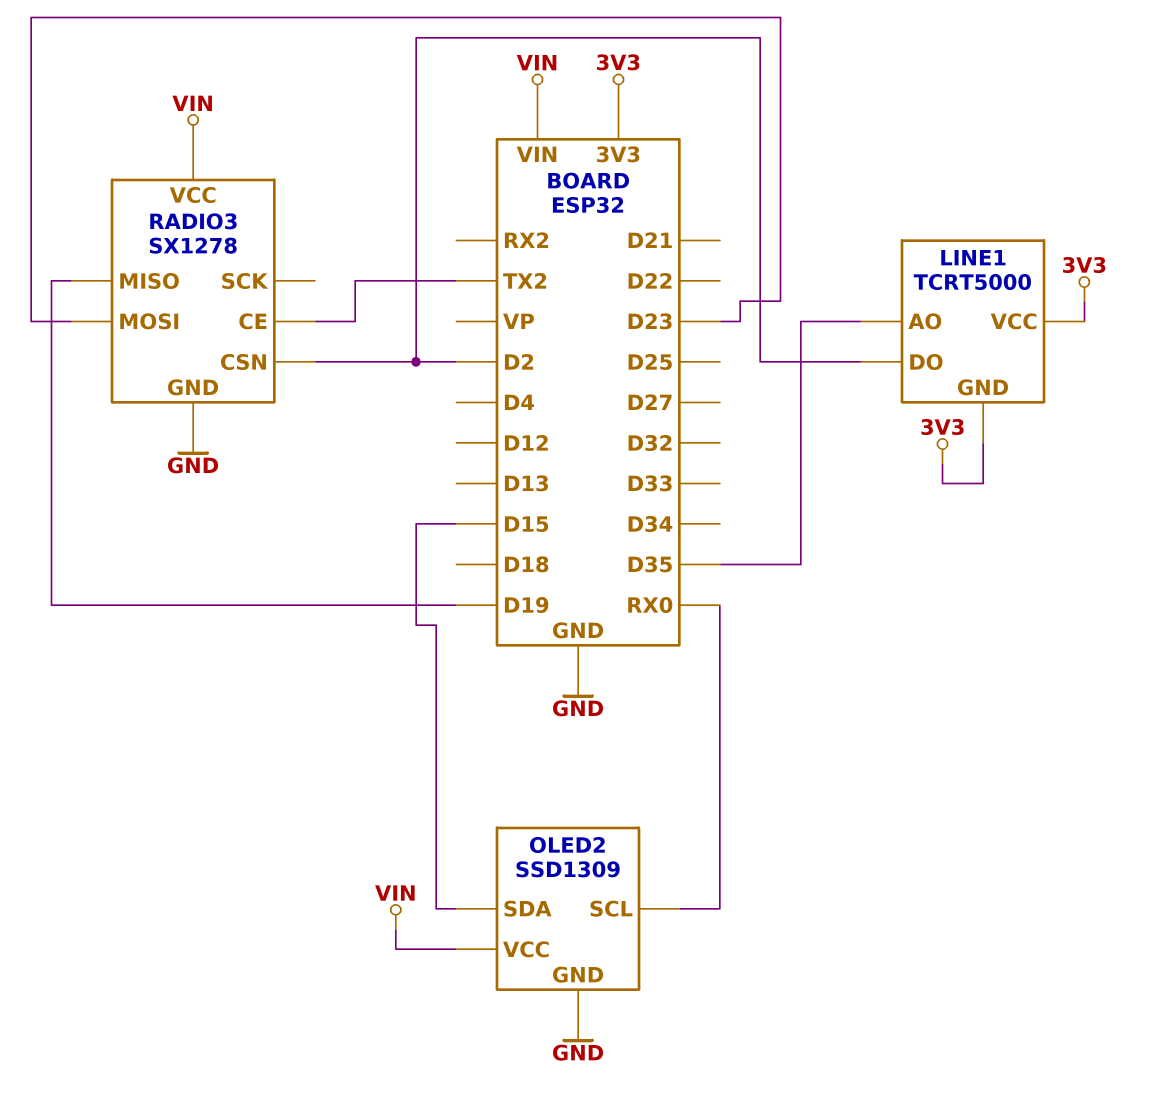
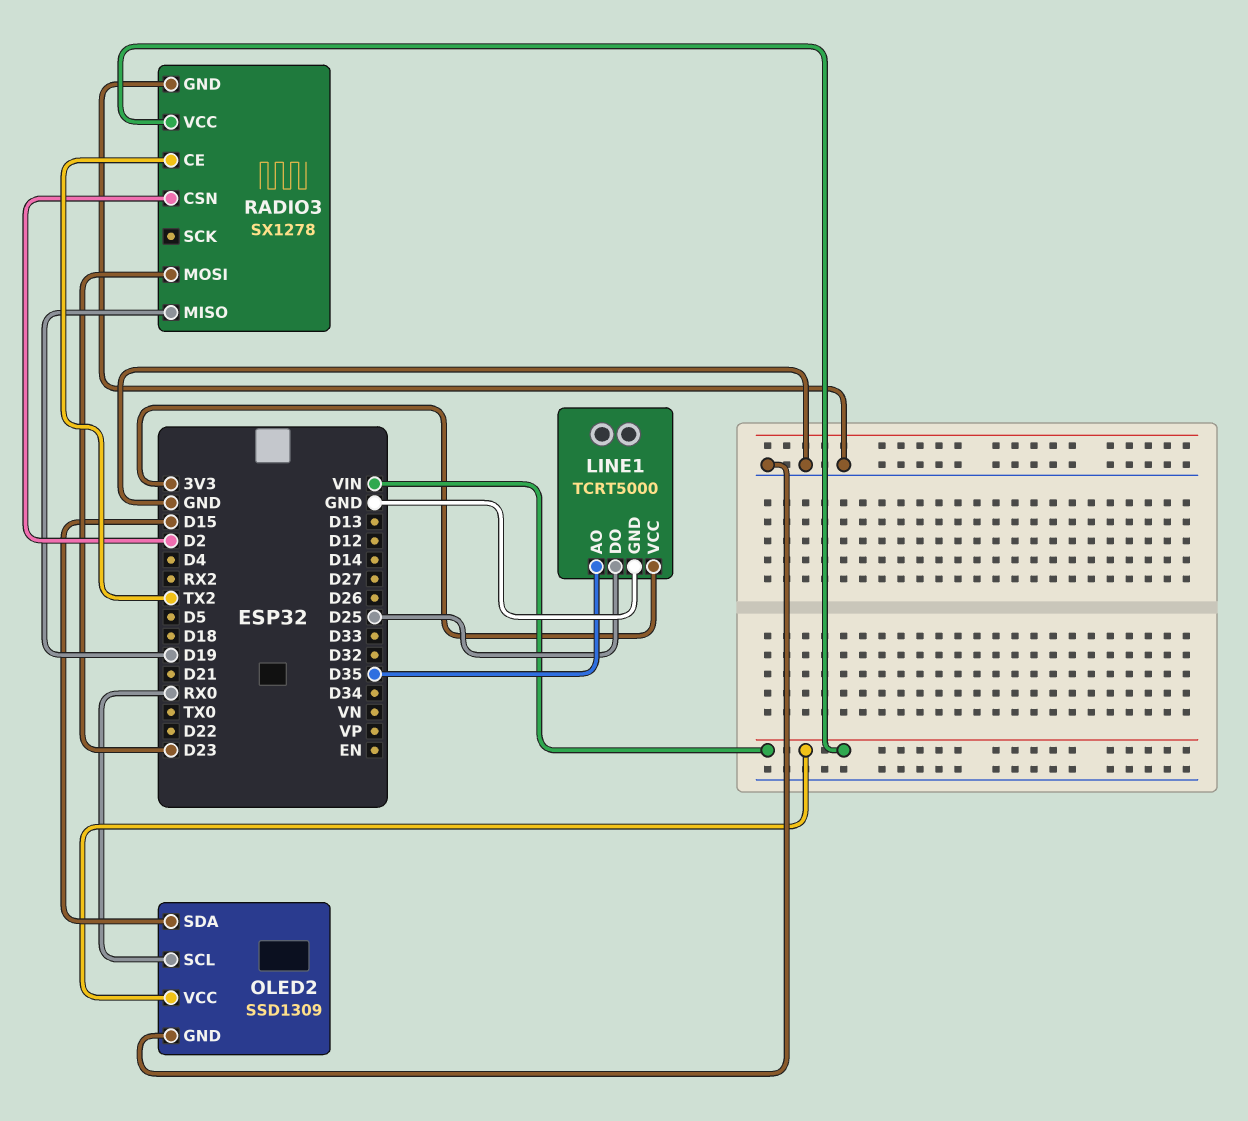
LINE1 pin DO: D2 -> D25
LINE1 pin GND: 3V3 -> GND

